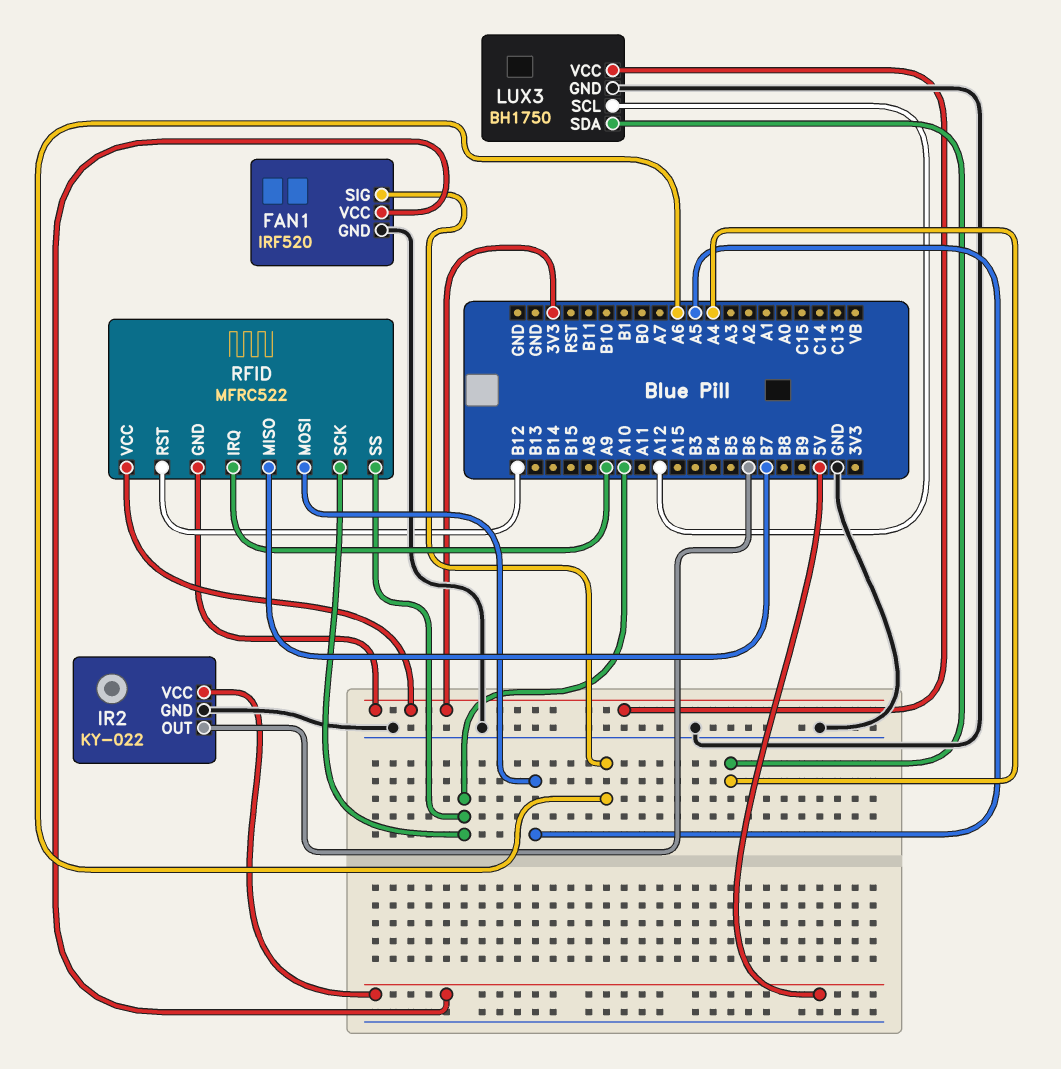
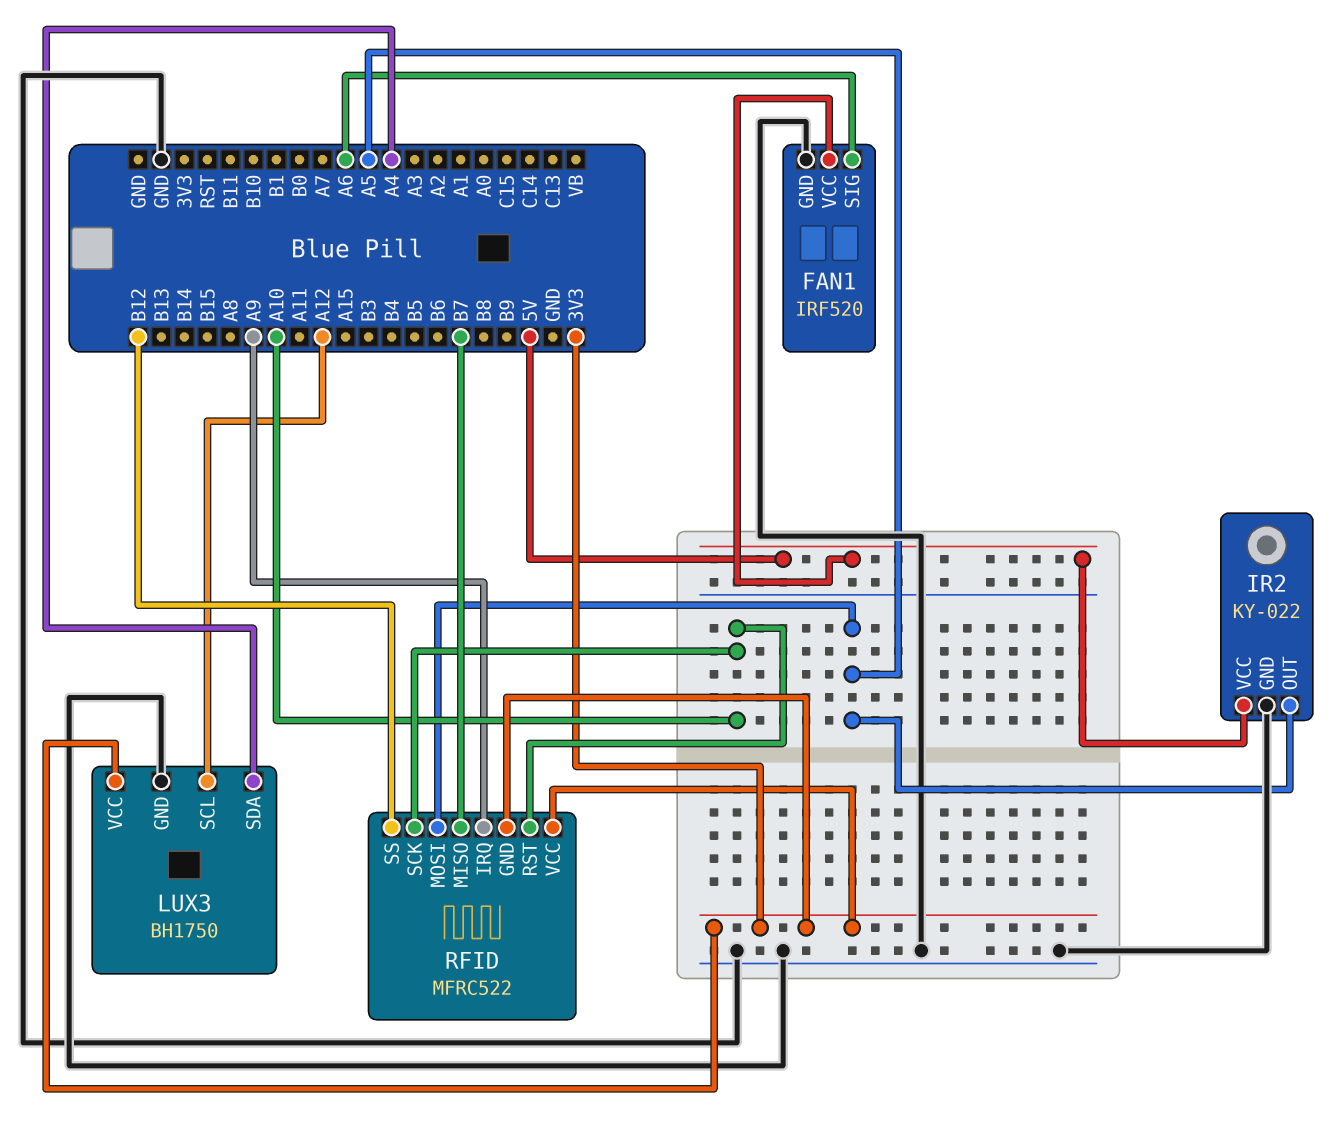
IR2 pin OUT: B6 -> A5
RFID pin RST: B12 -> A10
RFID pin SS: A10 -> B12

